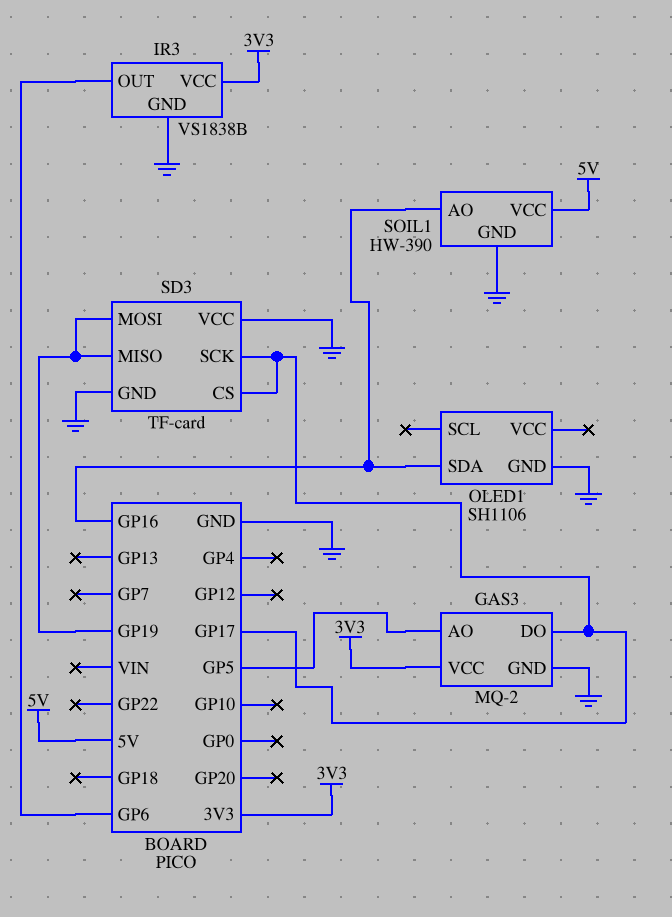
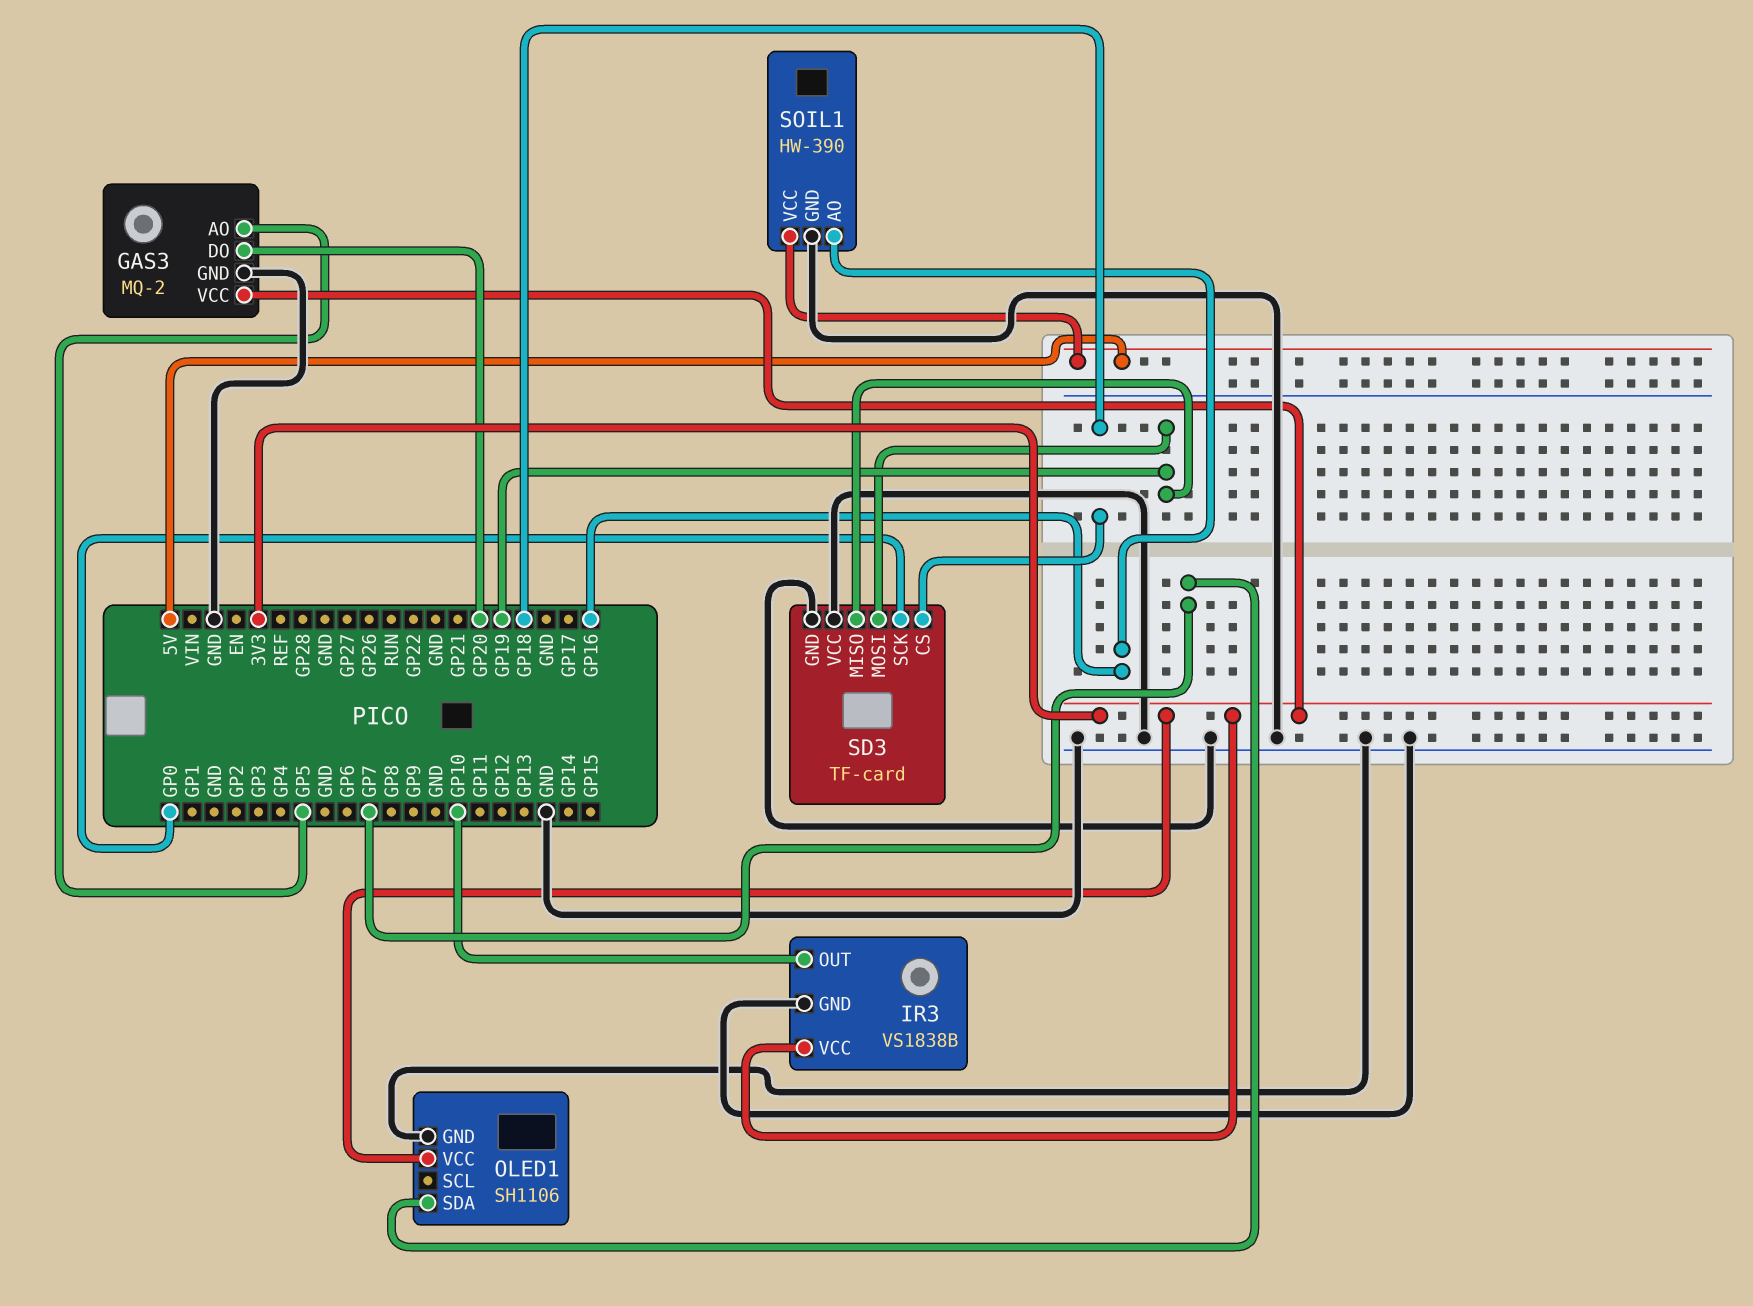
GAS3 pin DO: GP17 -> GP20
IR3 pin OUT: GP6 -> GP10
OLED1 pin SDA: GP16 -> GP7
OLED1 pin VCC: none -> 3V3
SD3 pin CS: GP17 -> GP18
SD3 pin SCK: GP17 -> GP0

